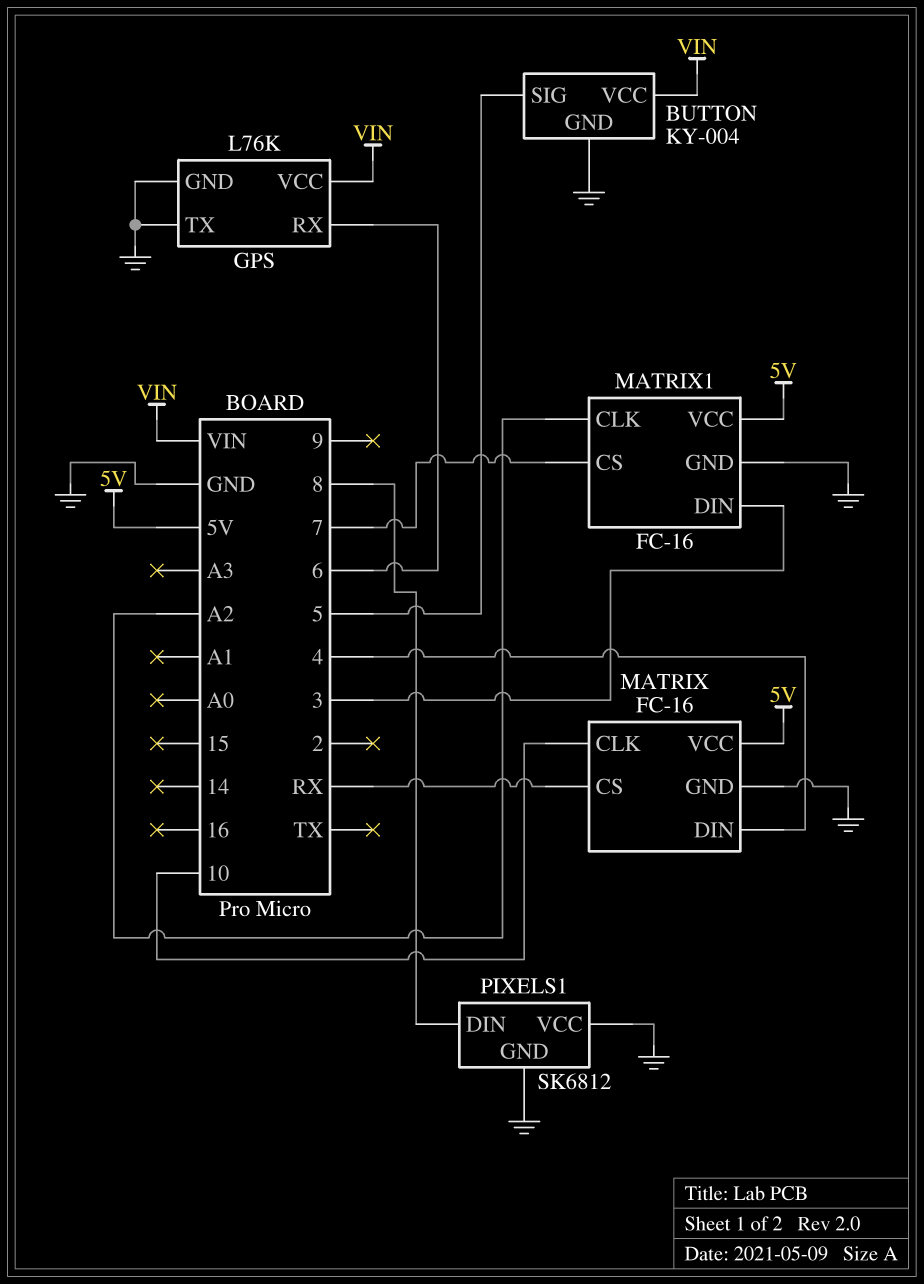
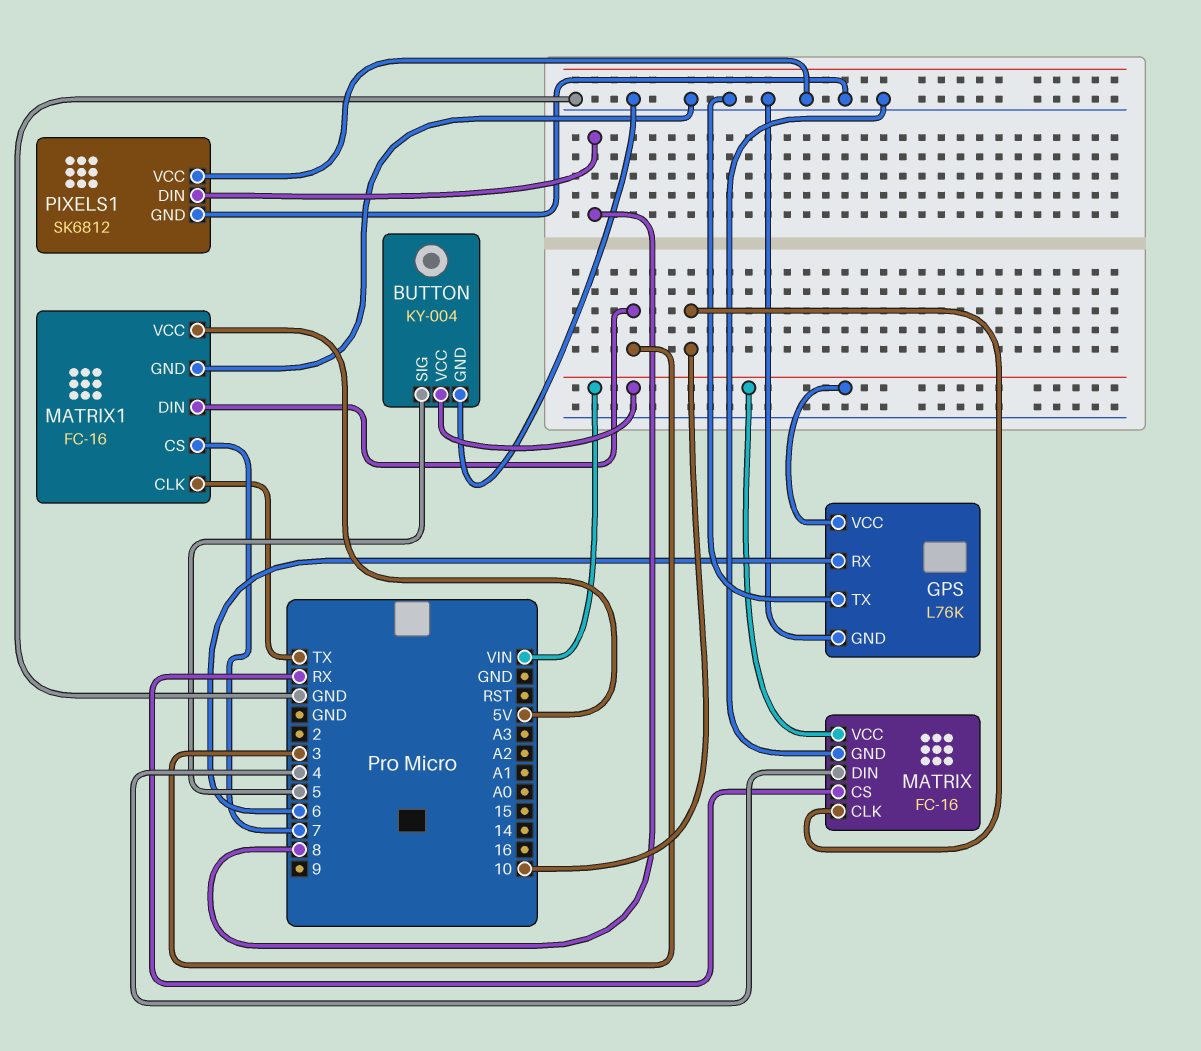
MATRIX pin VCC: 5V -> VIN
MATRIX1 pin CLK: A2 -> TX

